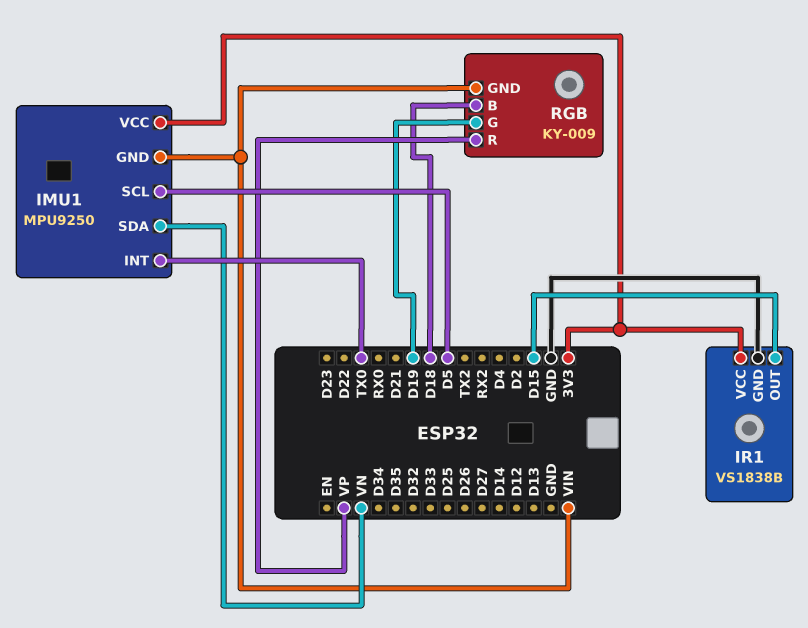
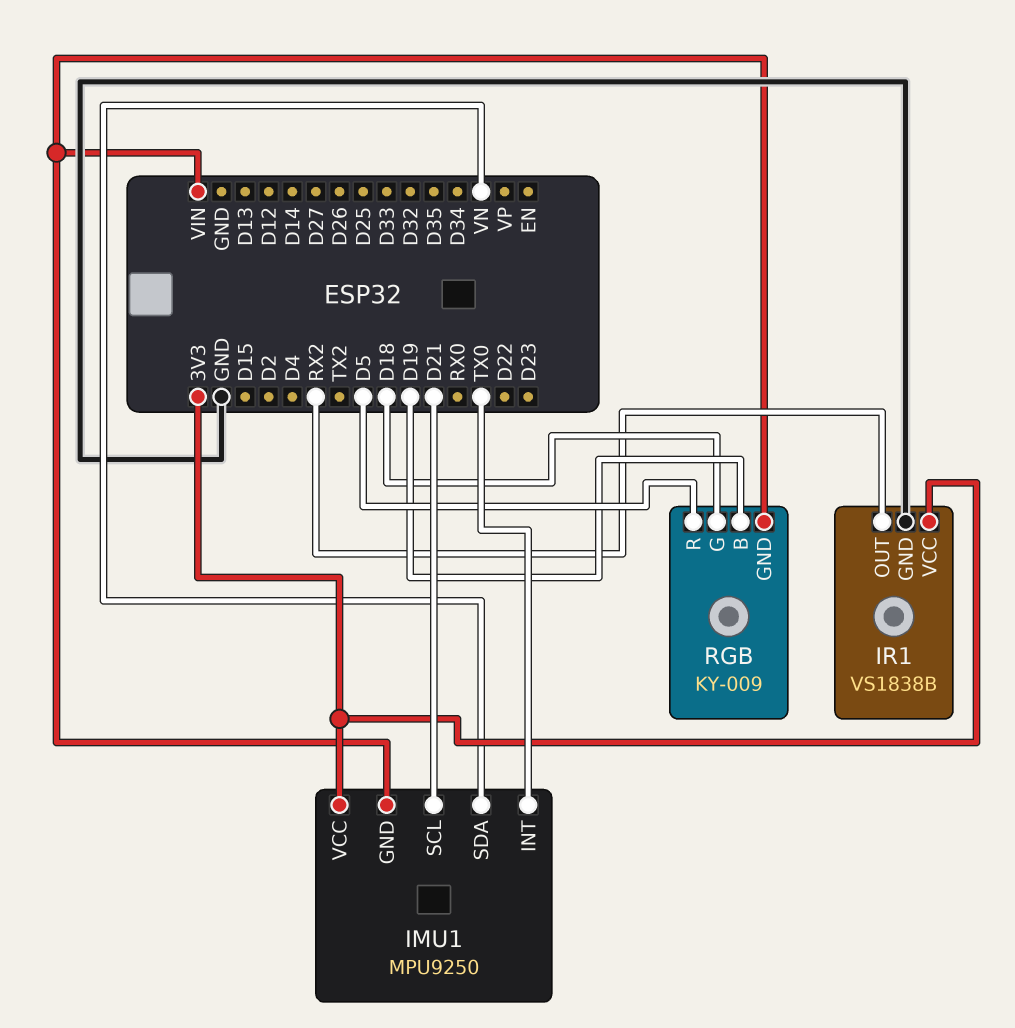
IMU1 pin SCL: D5 -> D21
IR1 pin OUT: D15 -> RX2
RGB pin B: D18 -> D19
RGB pin G: D19 -> D18
RGB pin R: VP -> D5

